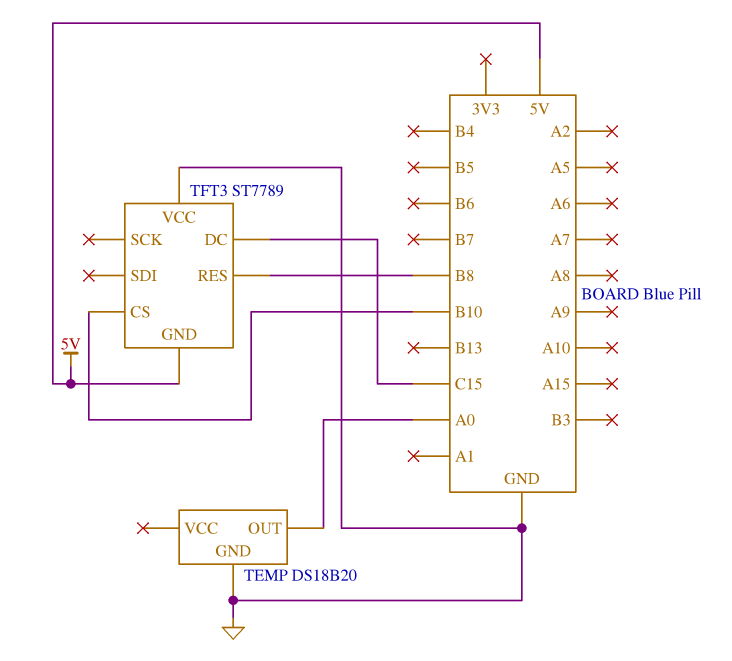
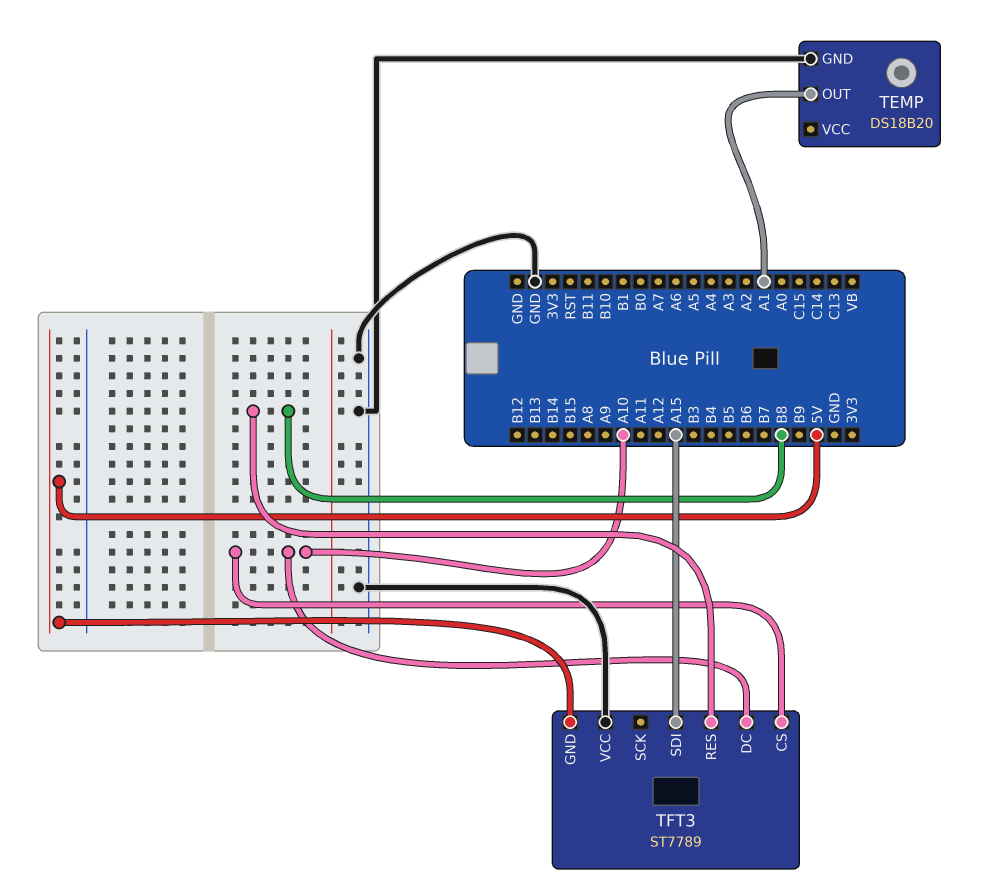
TEMP pin OUT: A0 -> A1
TFT3 pin CS: B10 -> A10
TFT3 pin DC: C15 -> A10
TFT3 pin SDI: none -> A15

